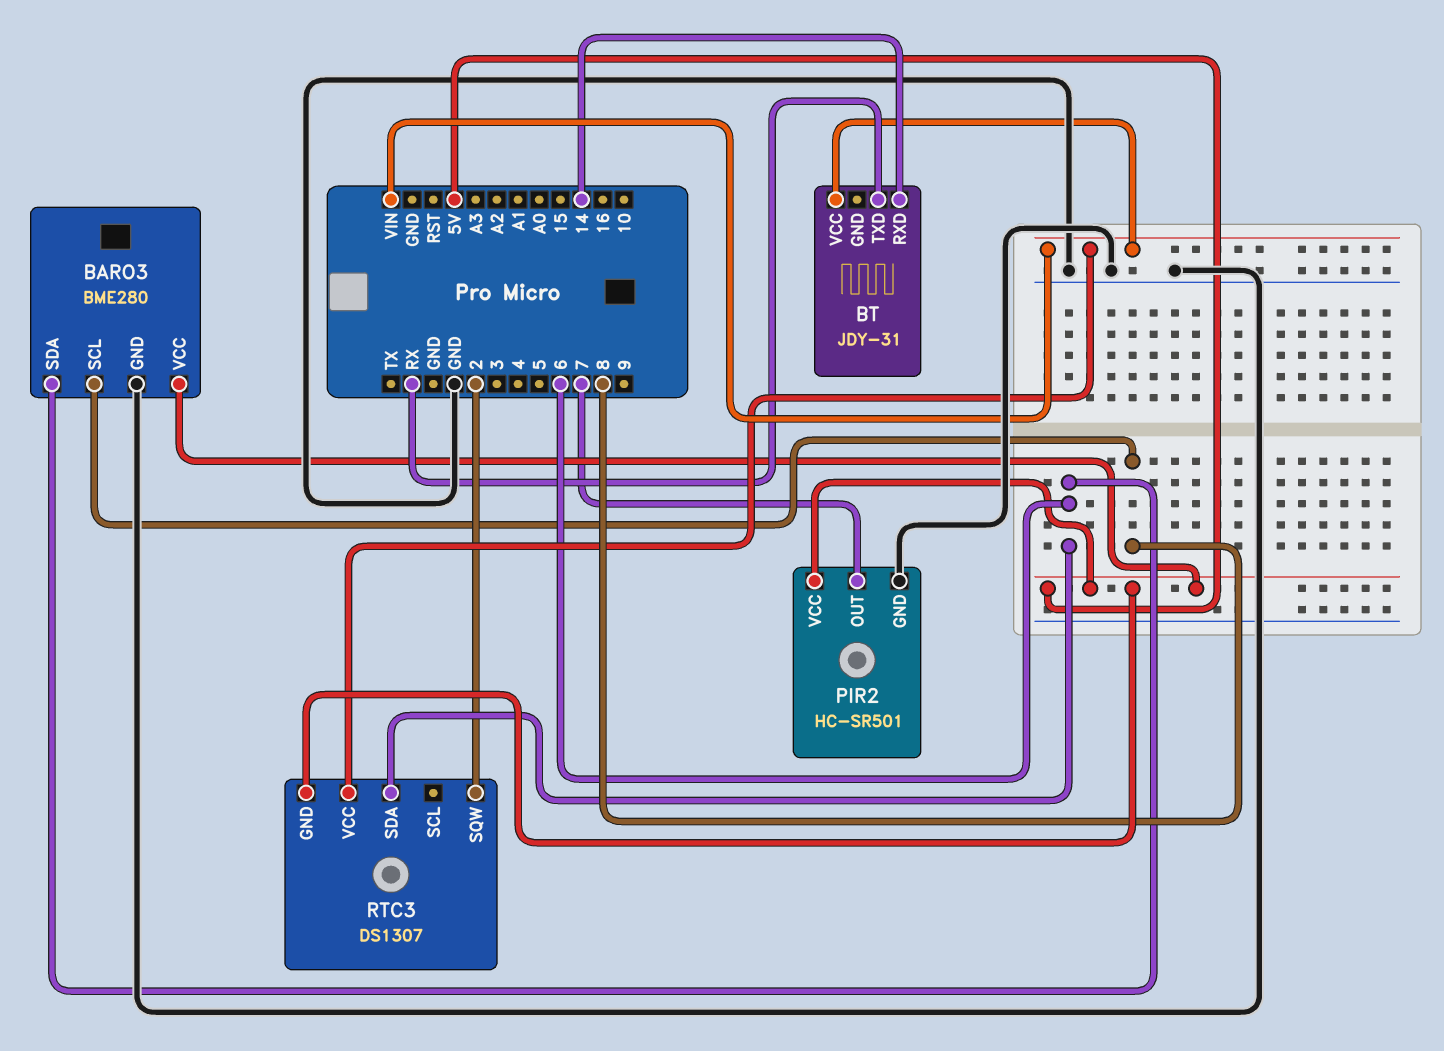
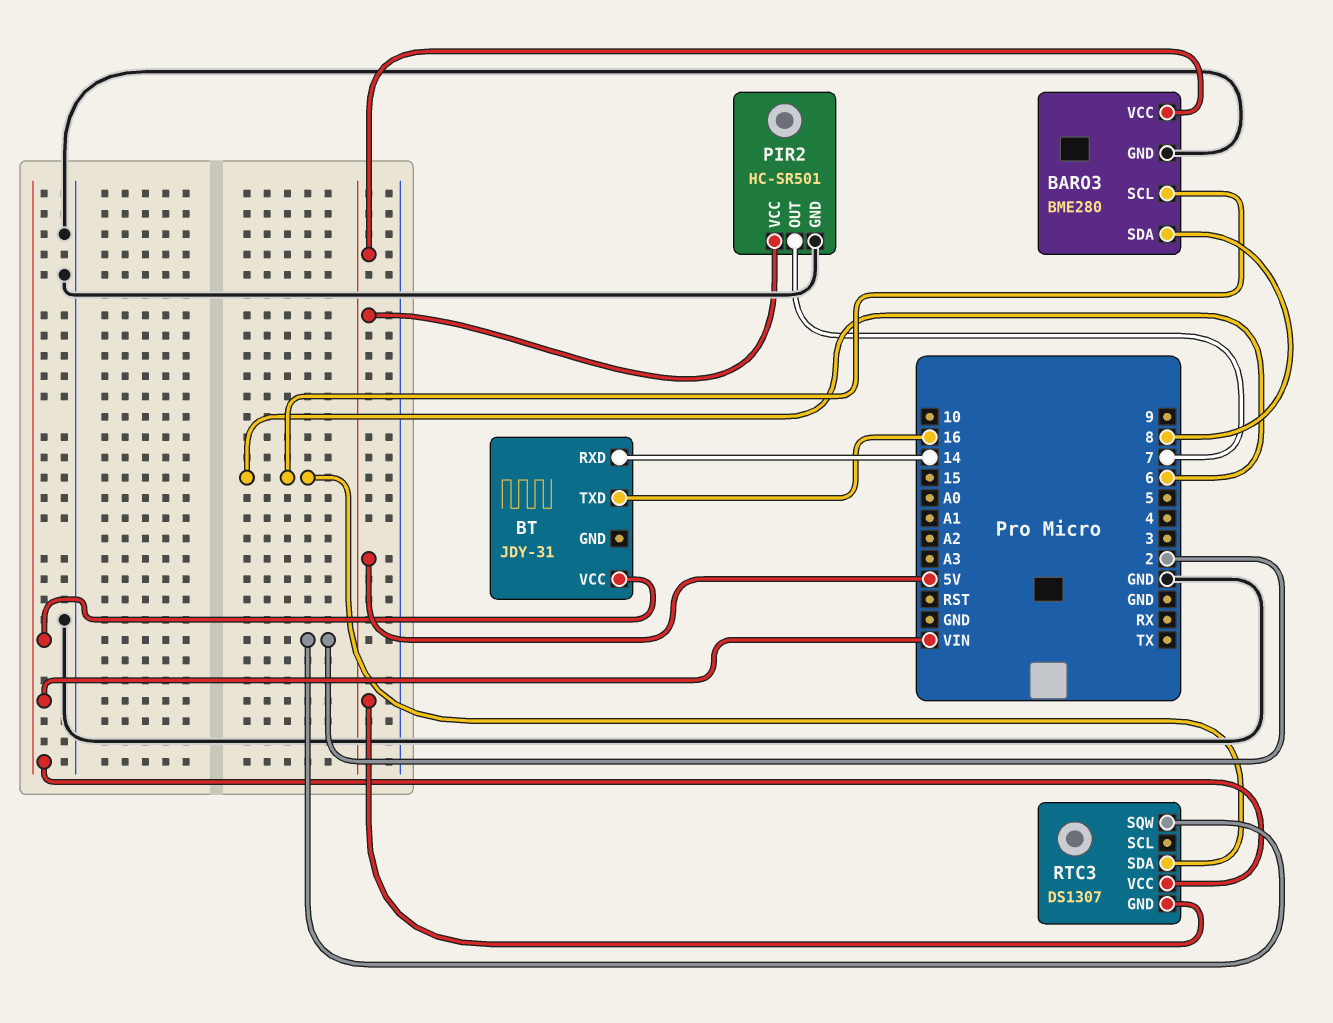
BARO3 pin SCL: 8 -> 6
BARO3 pin SDA: 6 -> 8
BT pin TXD: RX -> 16

